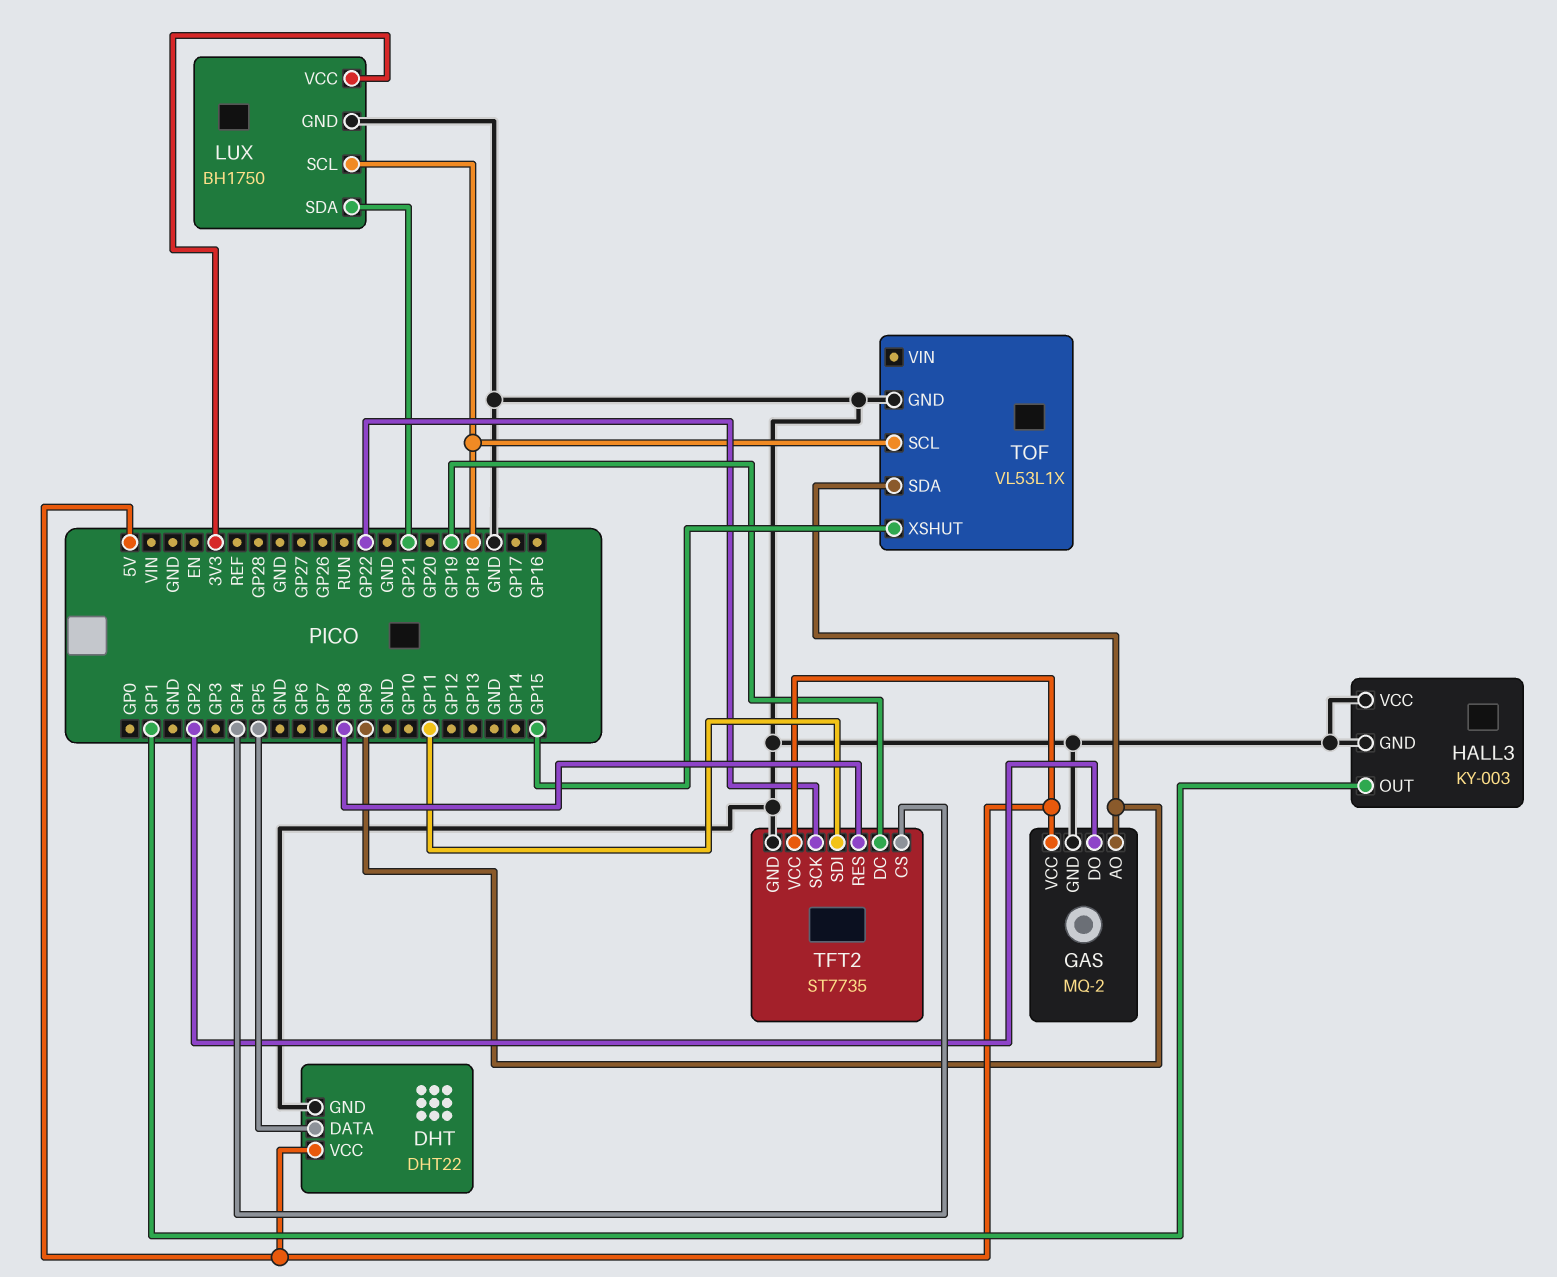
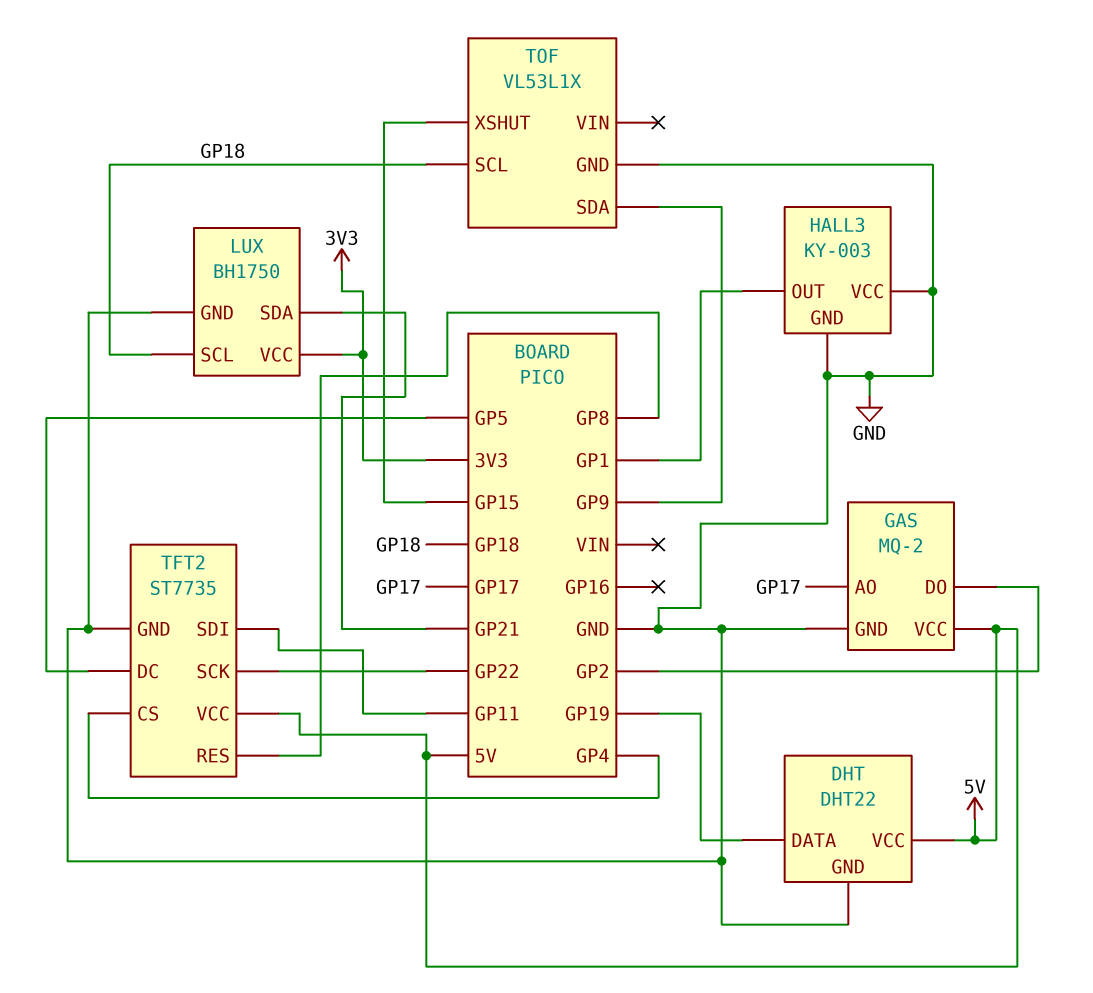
DHT pin DATA: GP5 -> GP19
GAS pin AO: GP9 -> GP17
TFT2 pin DC: GP19 -> GP5

